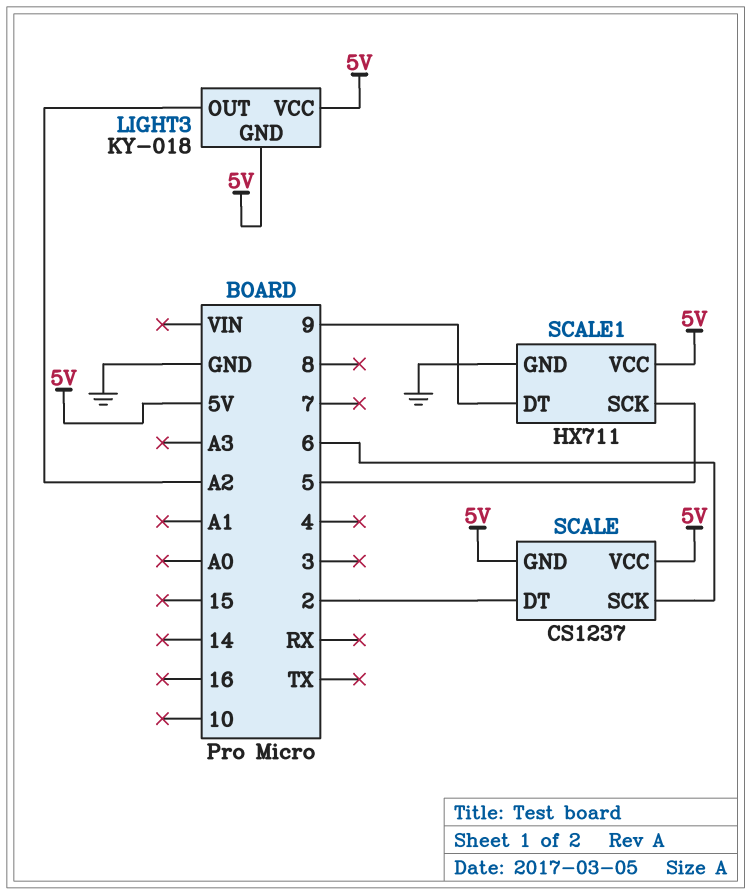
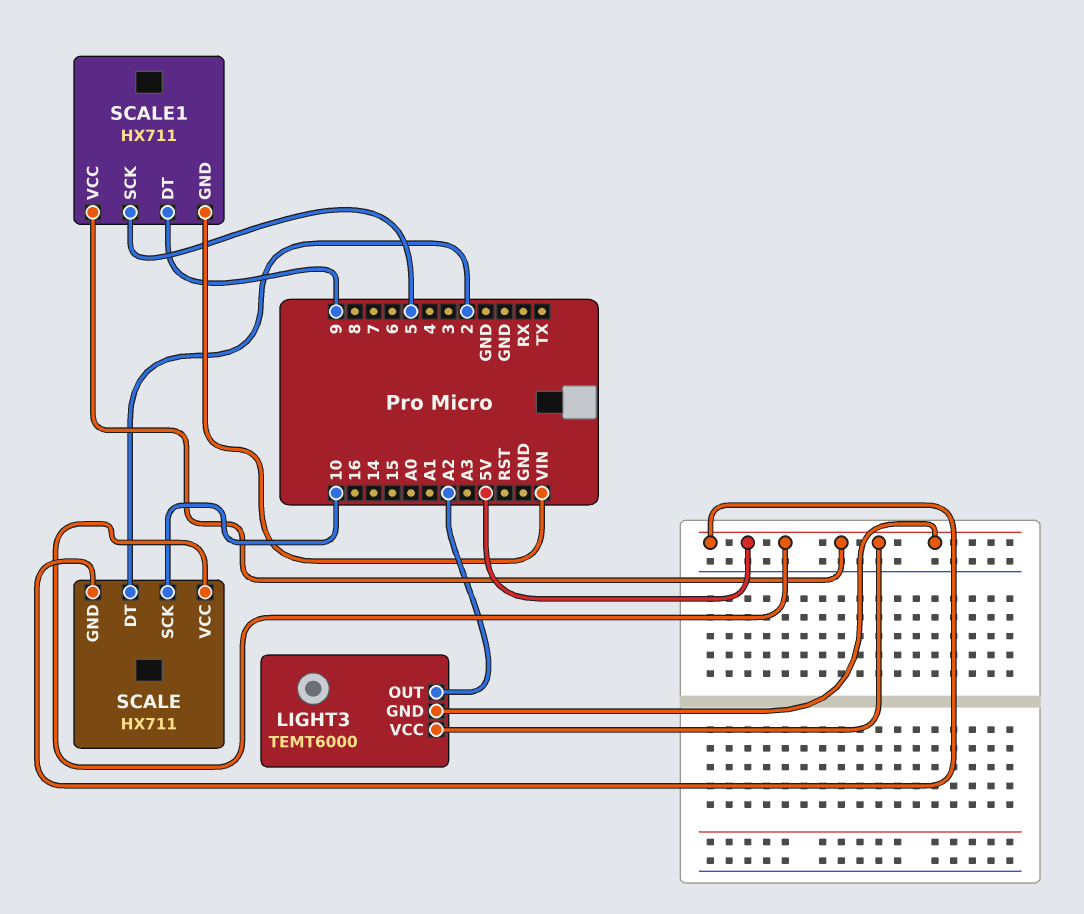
LIGHT3: KY-018 -> TEMT6000
SCALE: CS1237 -> HX711
SCALE pin SCK: 6 -> 10
SCALE1 pin GND: GND -> VIN

